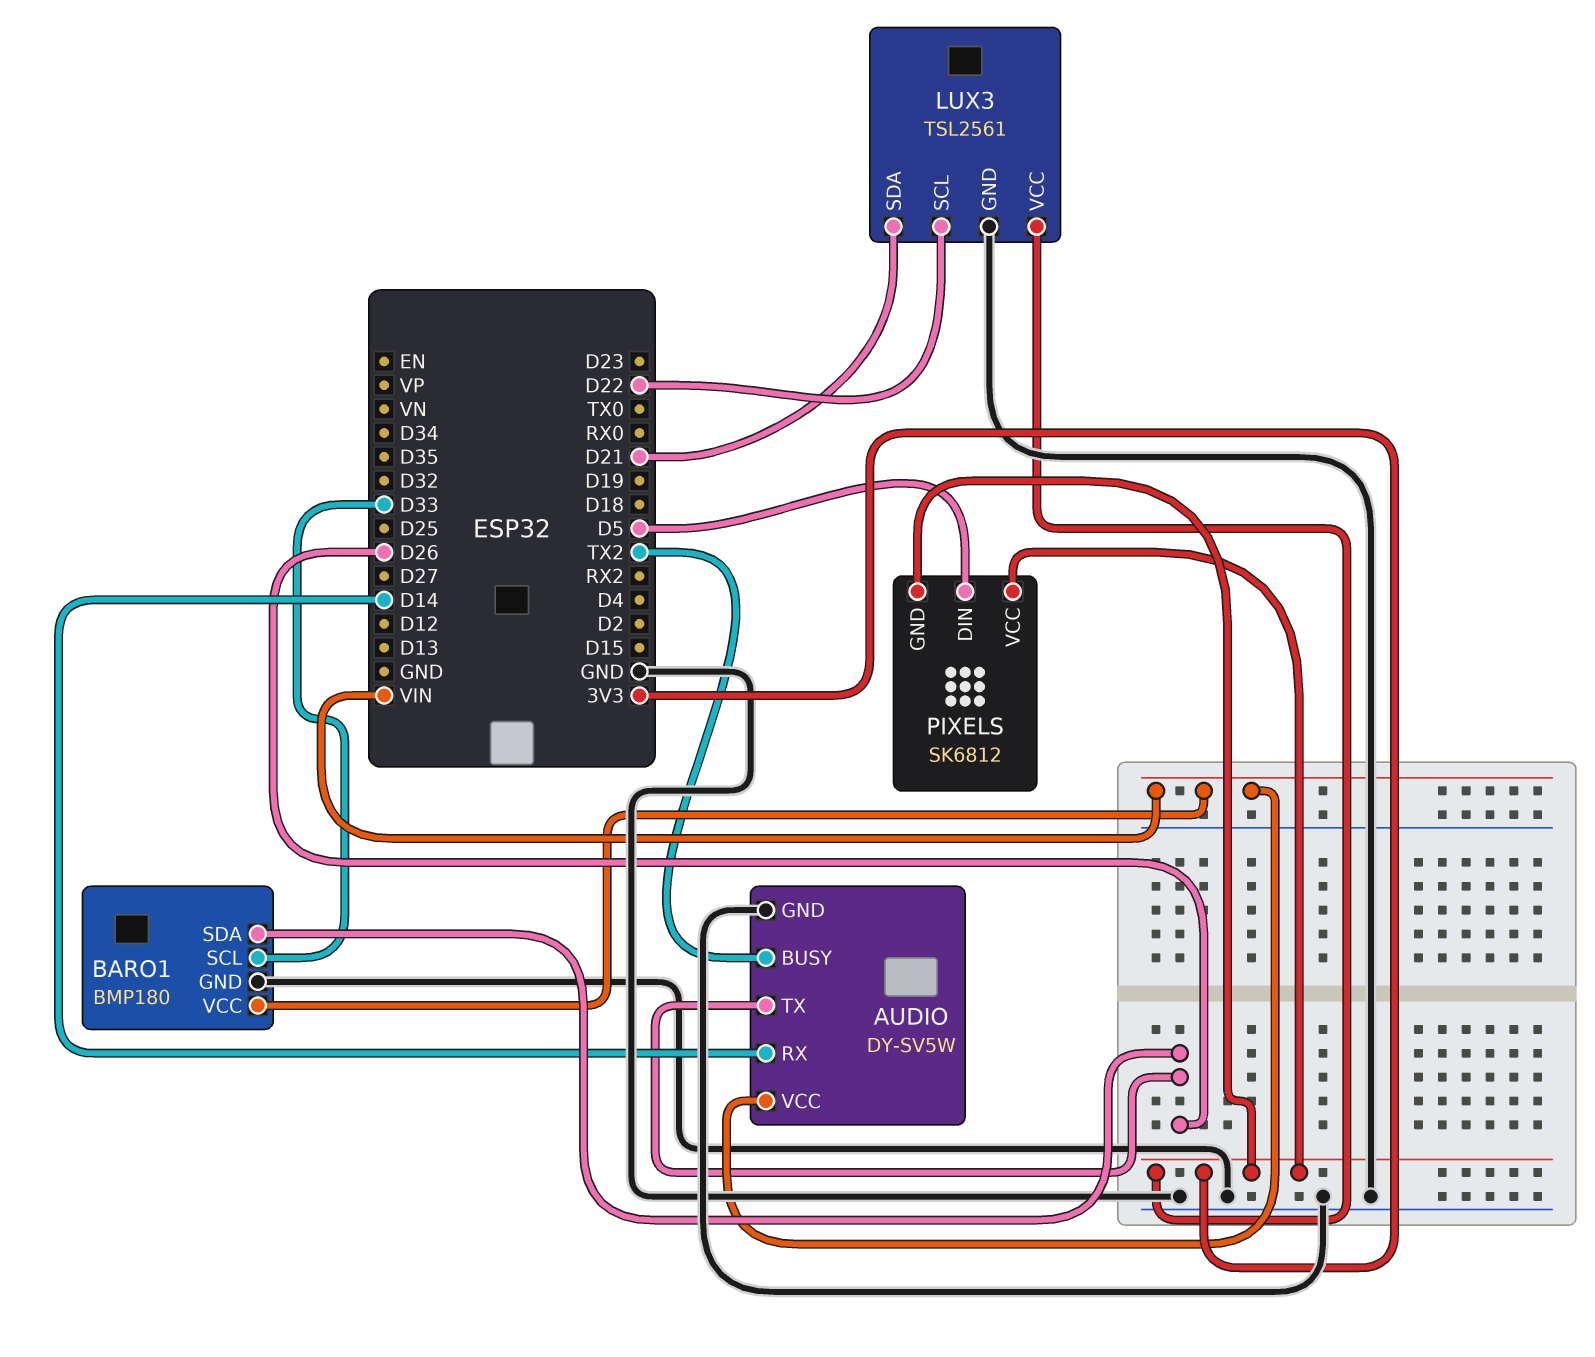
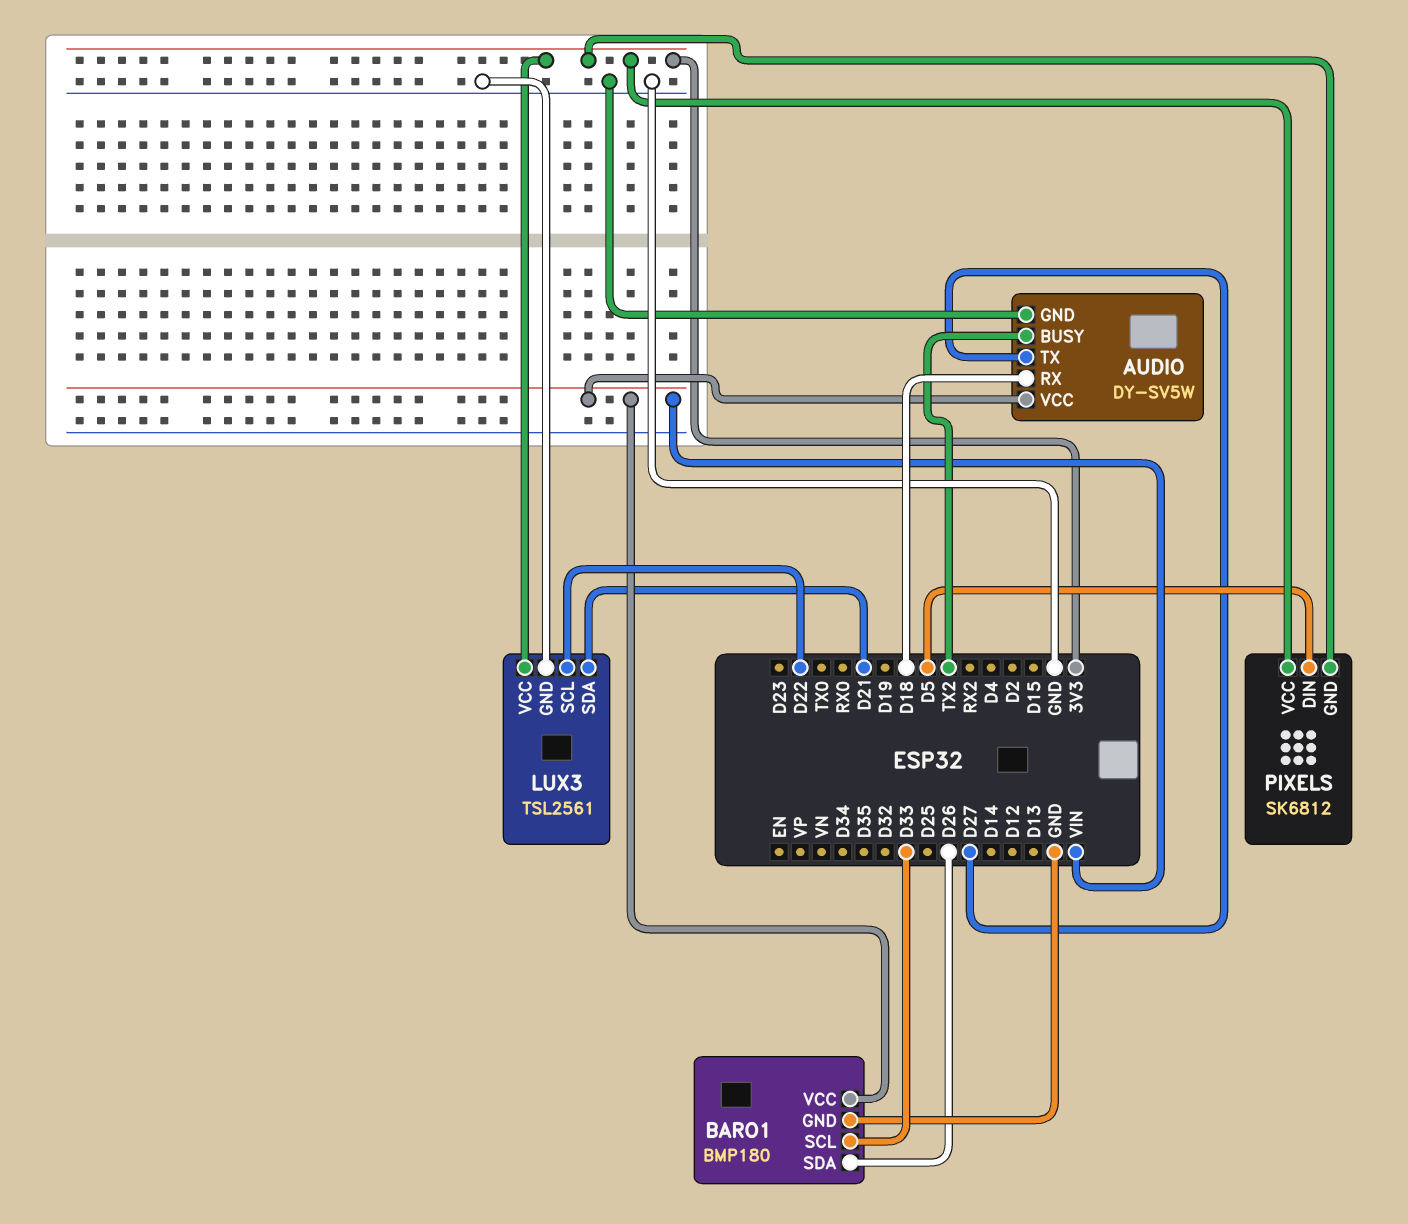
AUDIO pin RX: D14 -> D18
AUDIO pin TX: D26 -> D27

